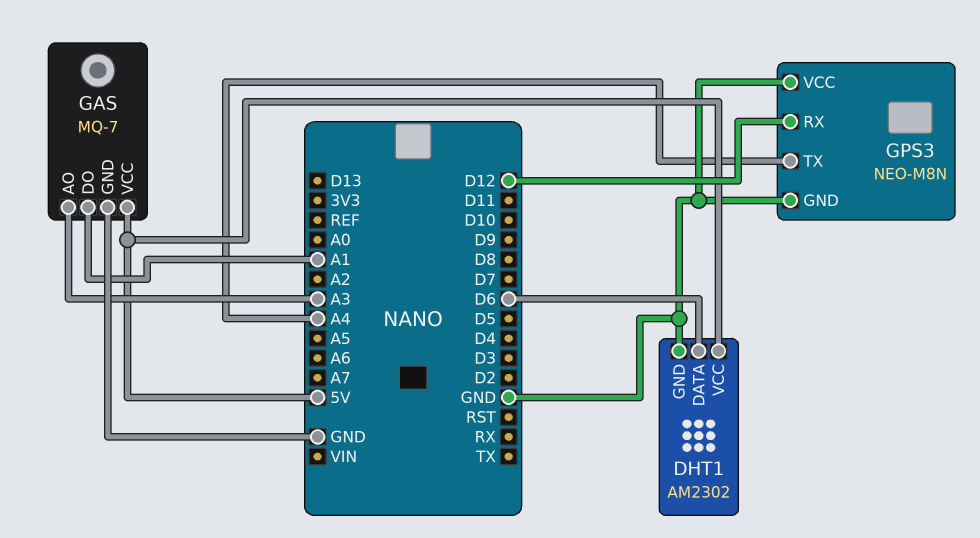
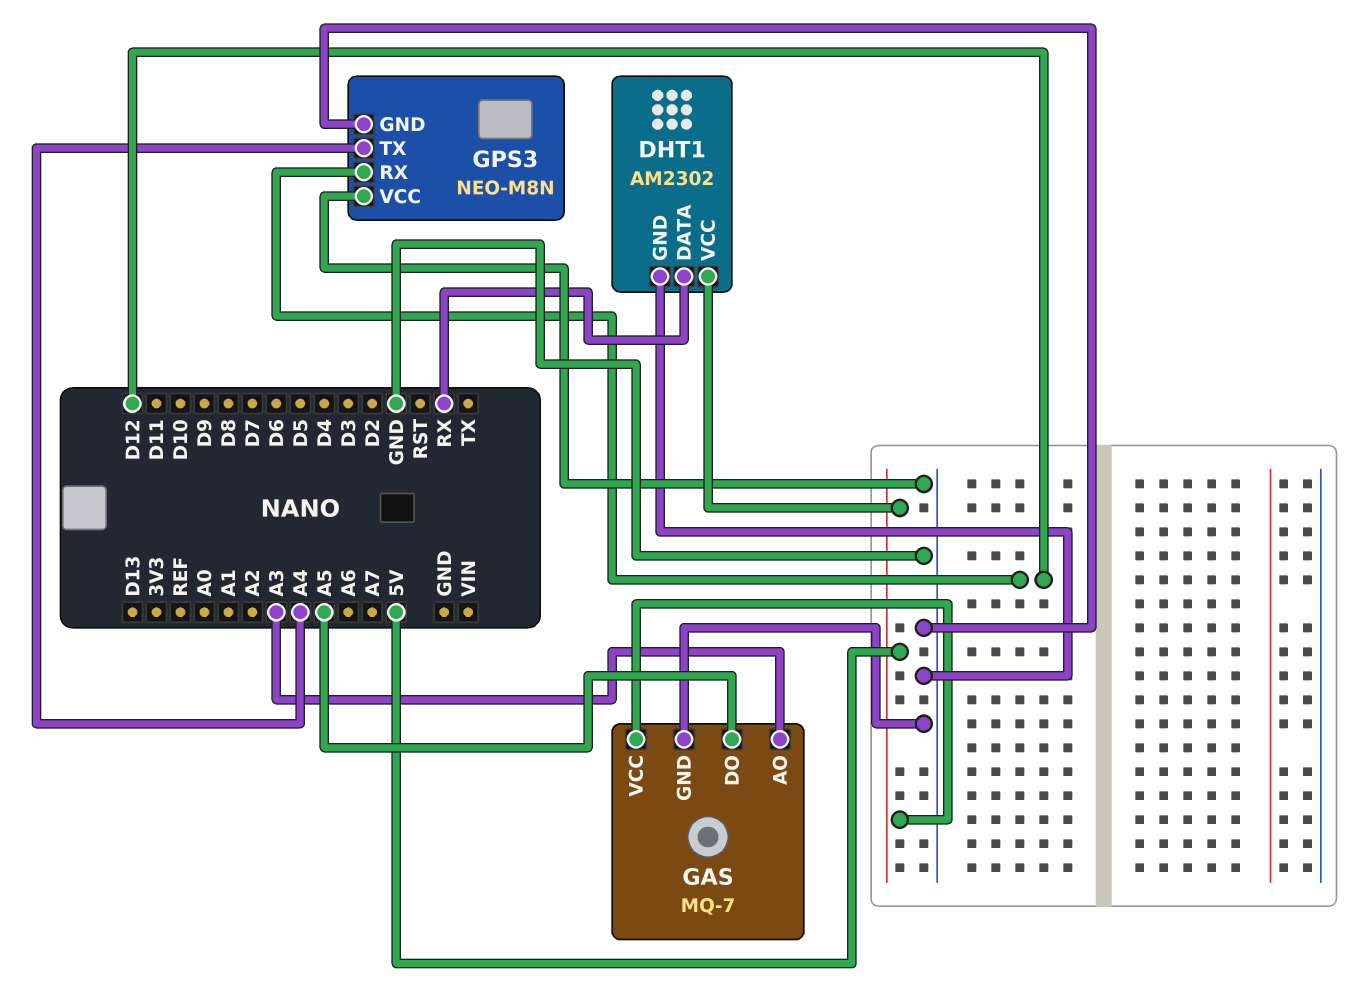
DHT1 pin DATA: D6 -> RX
GAS pin DO: A1 -> A5

